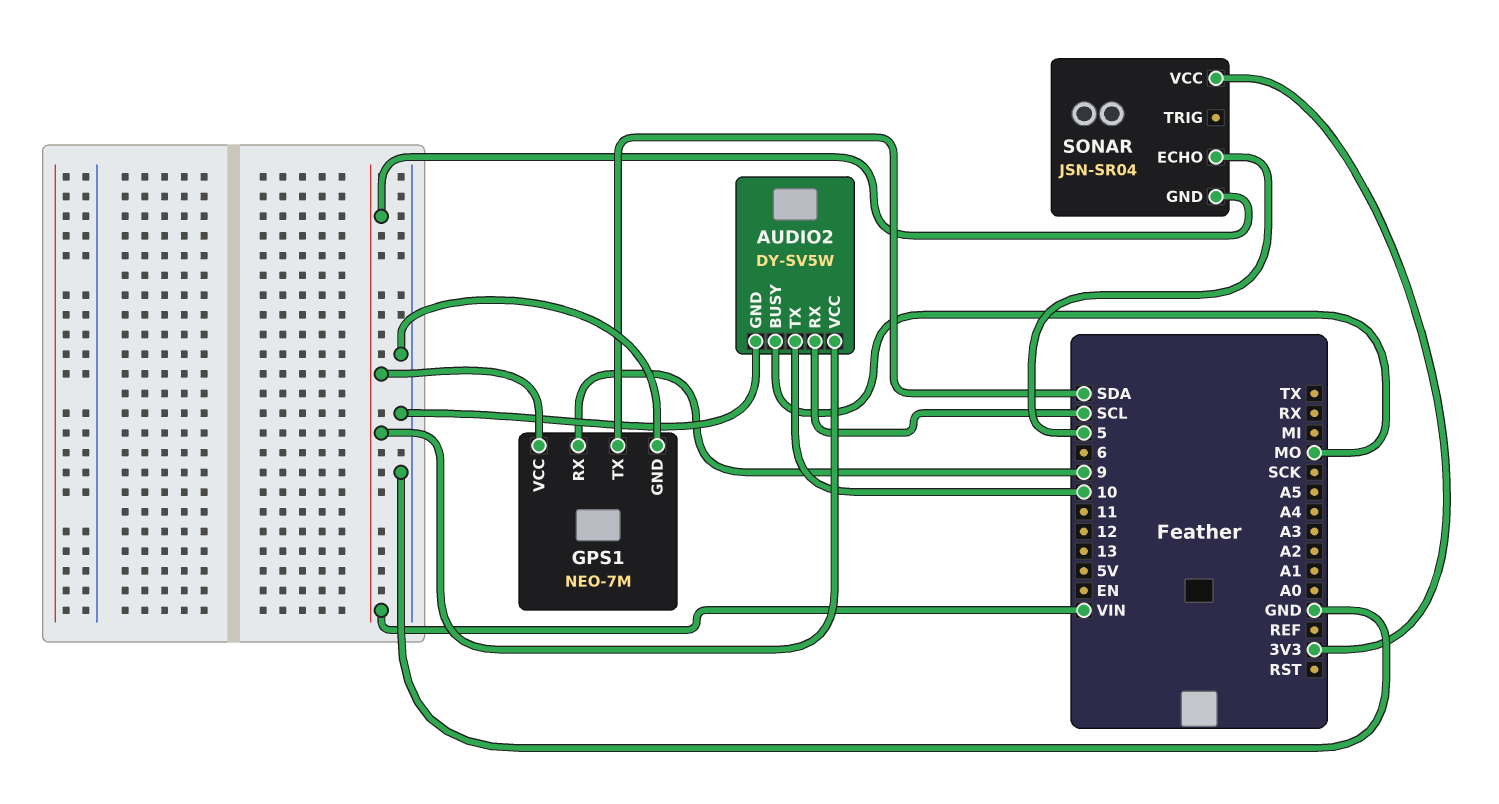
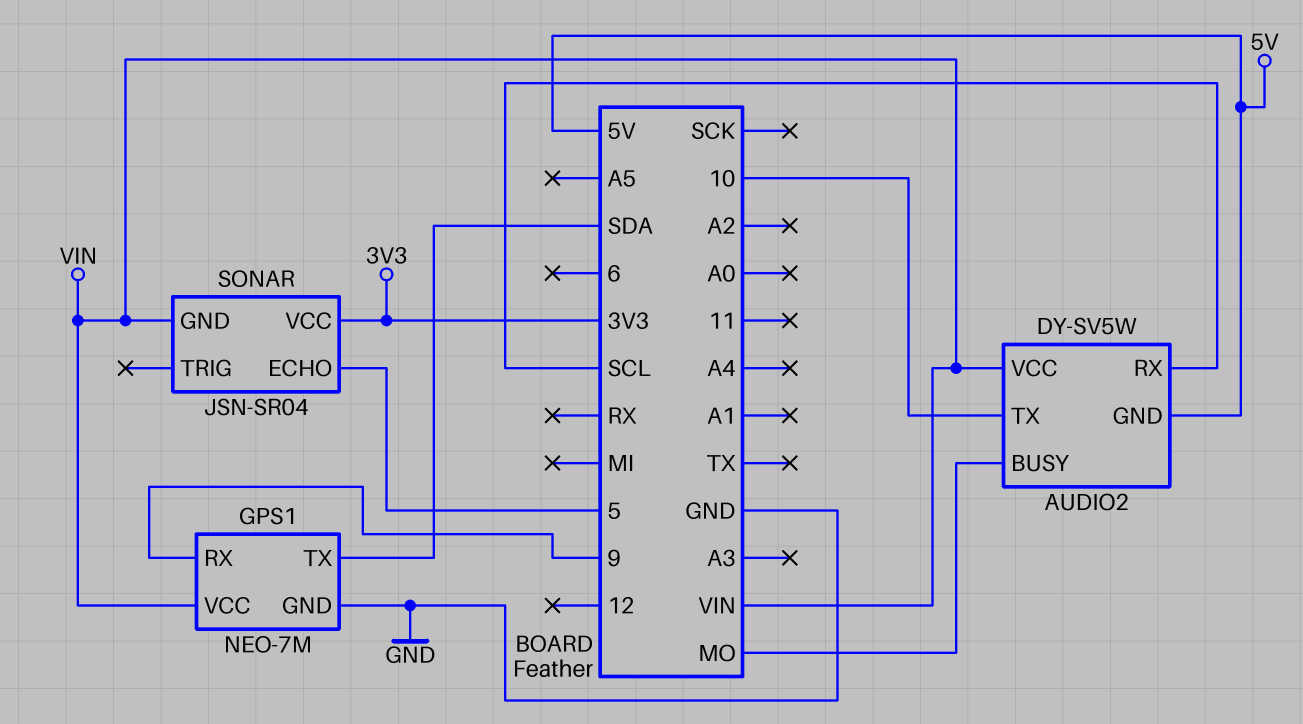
AUDIO2 pin GND: GND -> 5V

